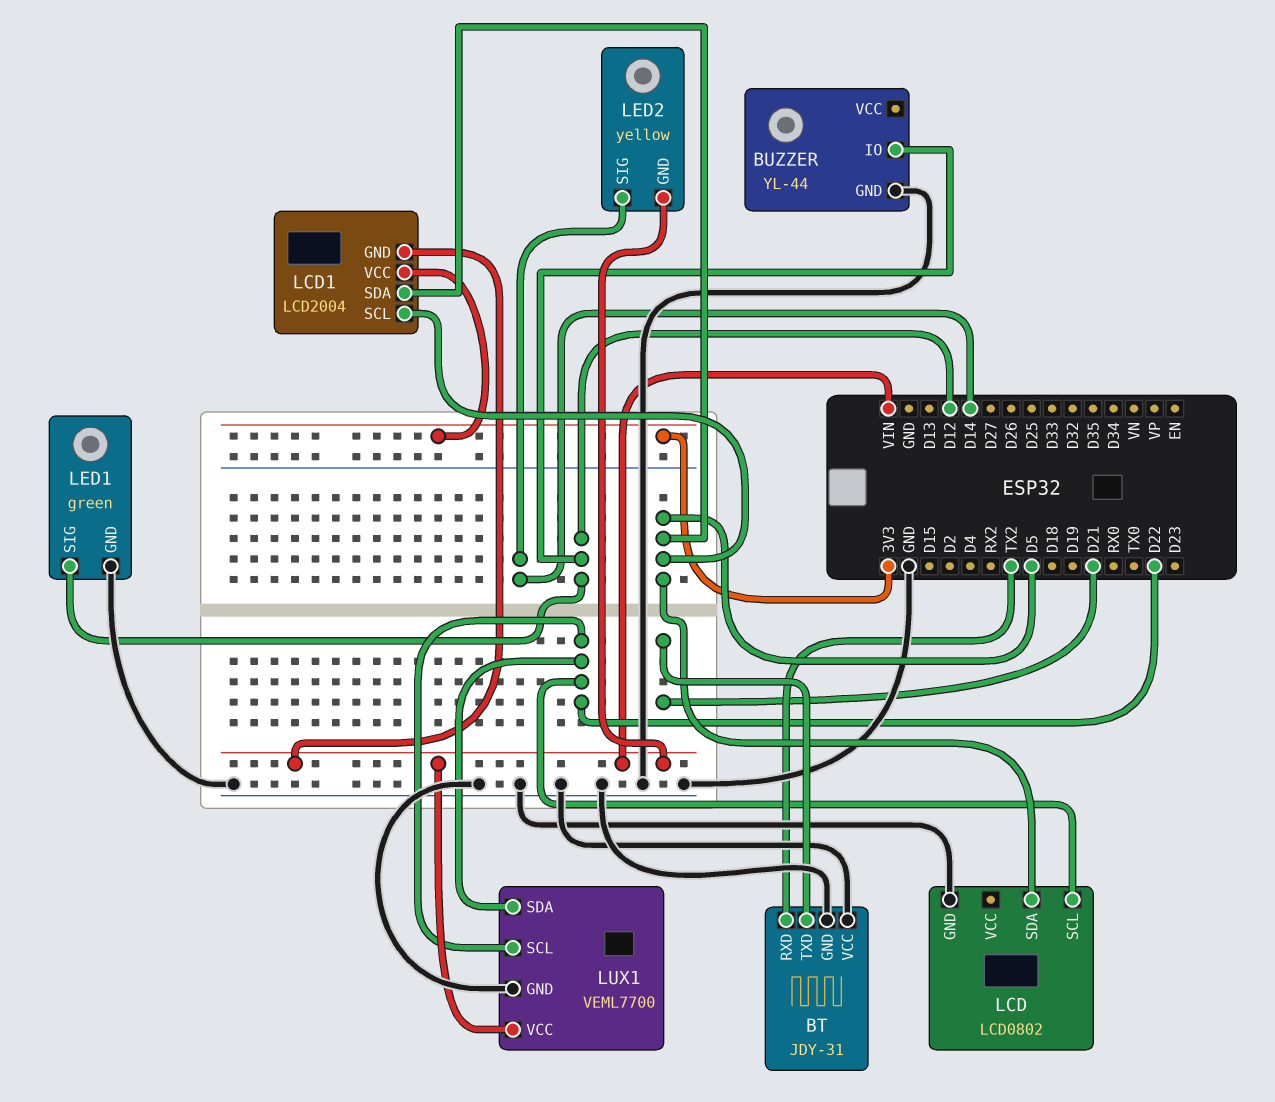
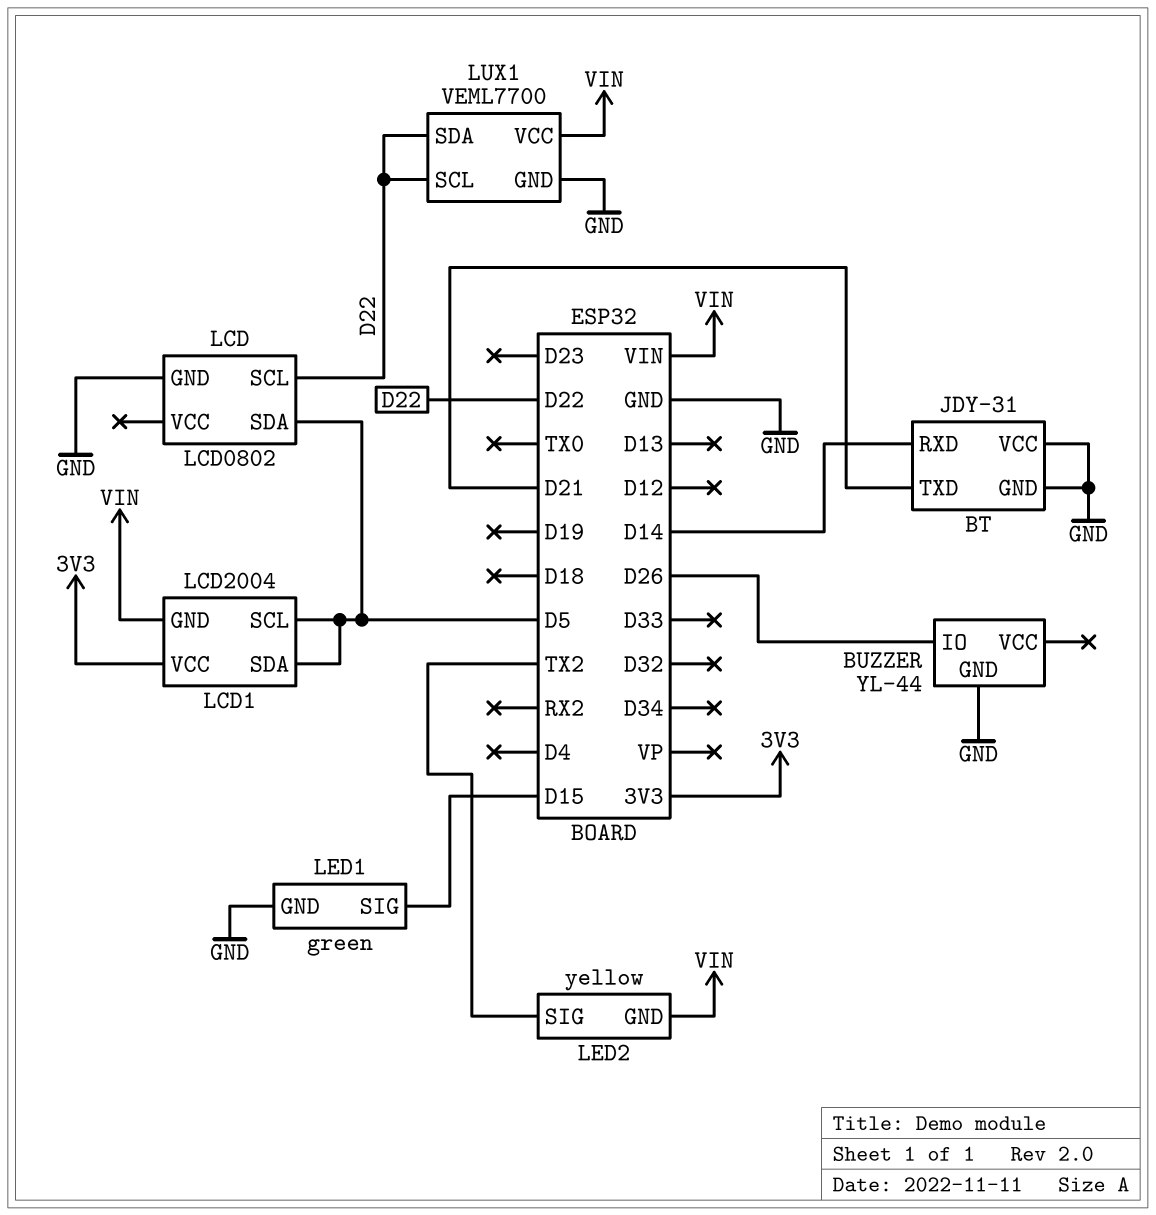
BT pin RXD: TX2 -> D14
BUZZER pin IO: D12 -> D26
LED1 pin SIG: D12 -> D15
LED2 pin SIG: D14 -> TX2

